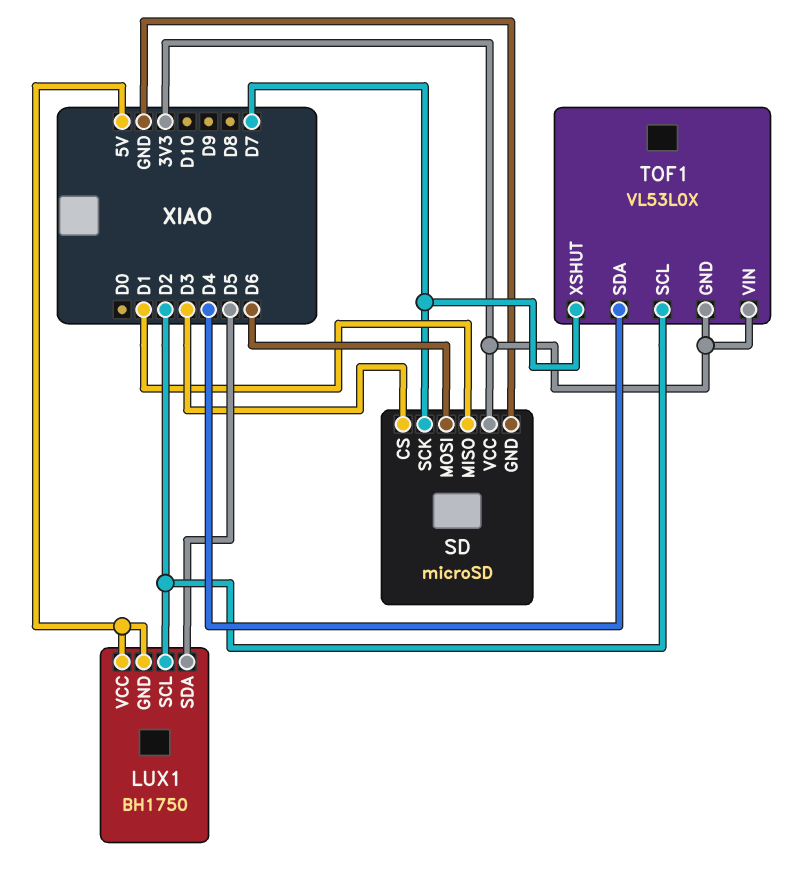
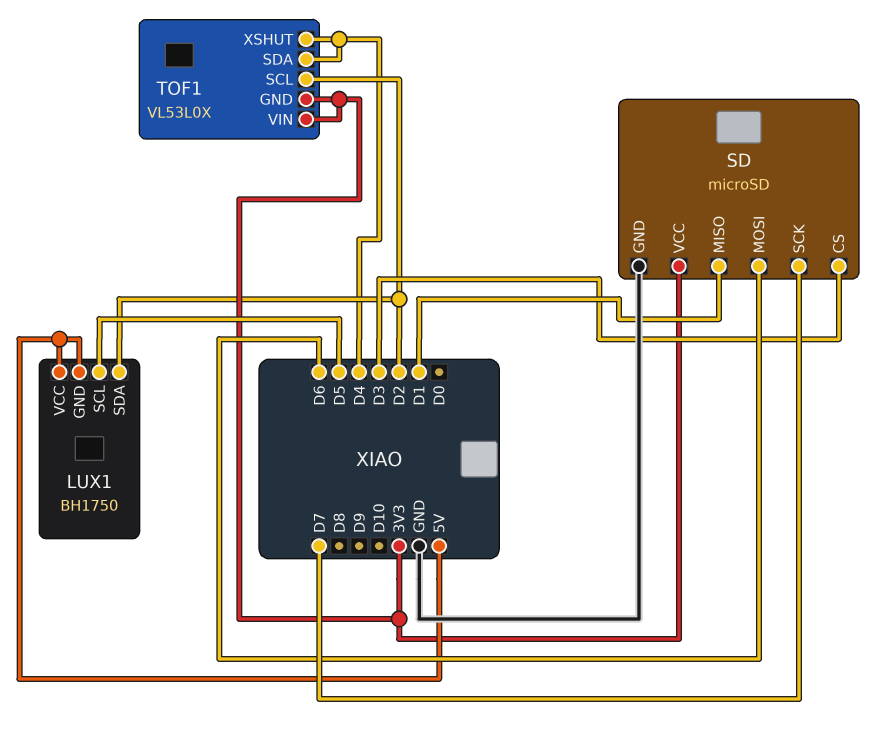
LUX1 pin SCL: D2 -> D5
LUX1 pin SDA: D5 -> D2
TOF1 pin XSHUT: D7 -> D4

